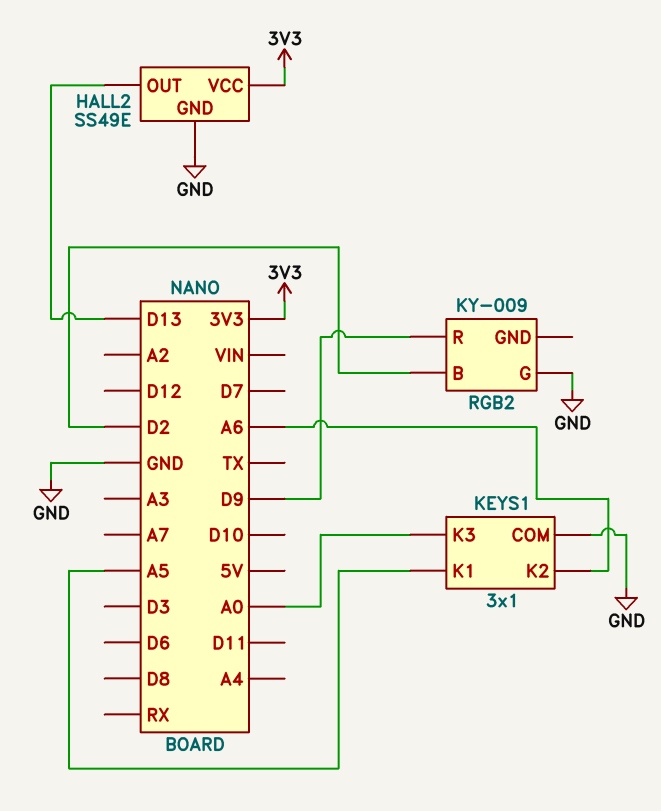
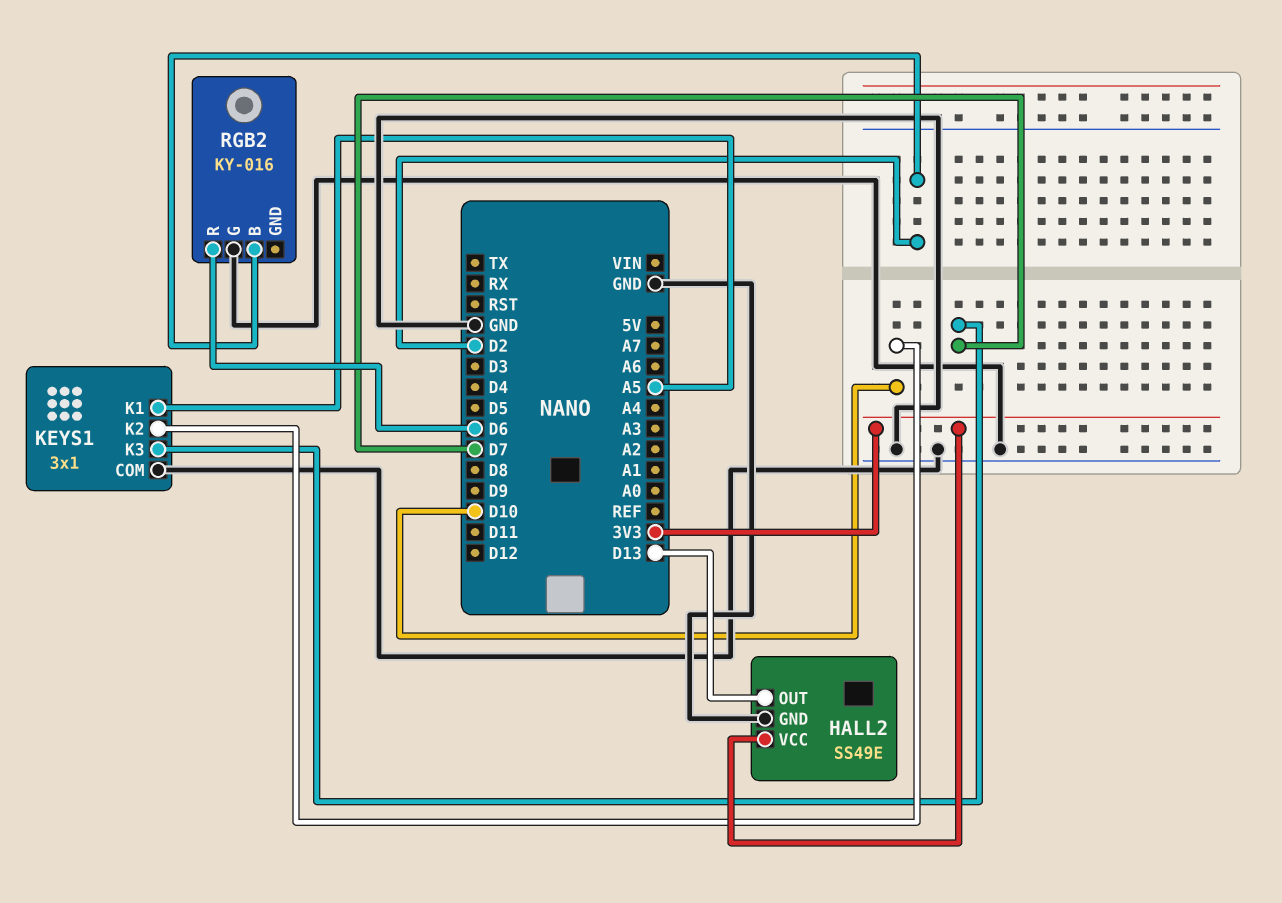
KEYS1 pin K2: A6 -> D10
KEYS1 pin K3: A0 -> D7
RGB2: KY-009 -> KY-016
RGB2 pin R: D9 -> D6

